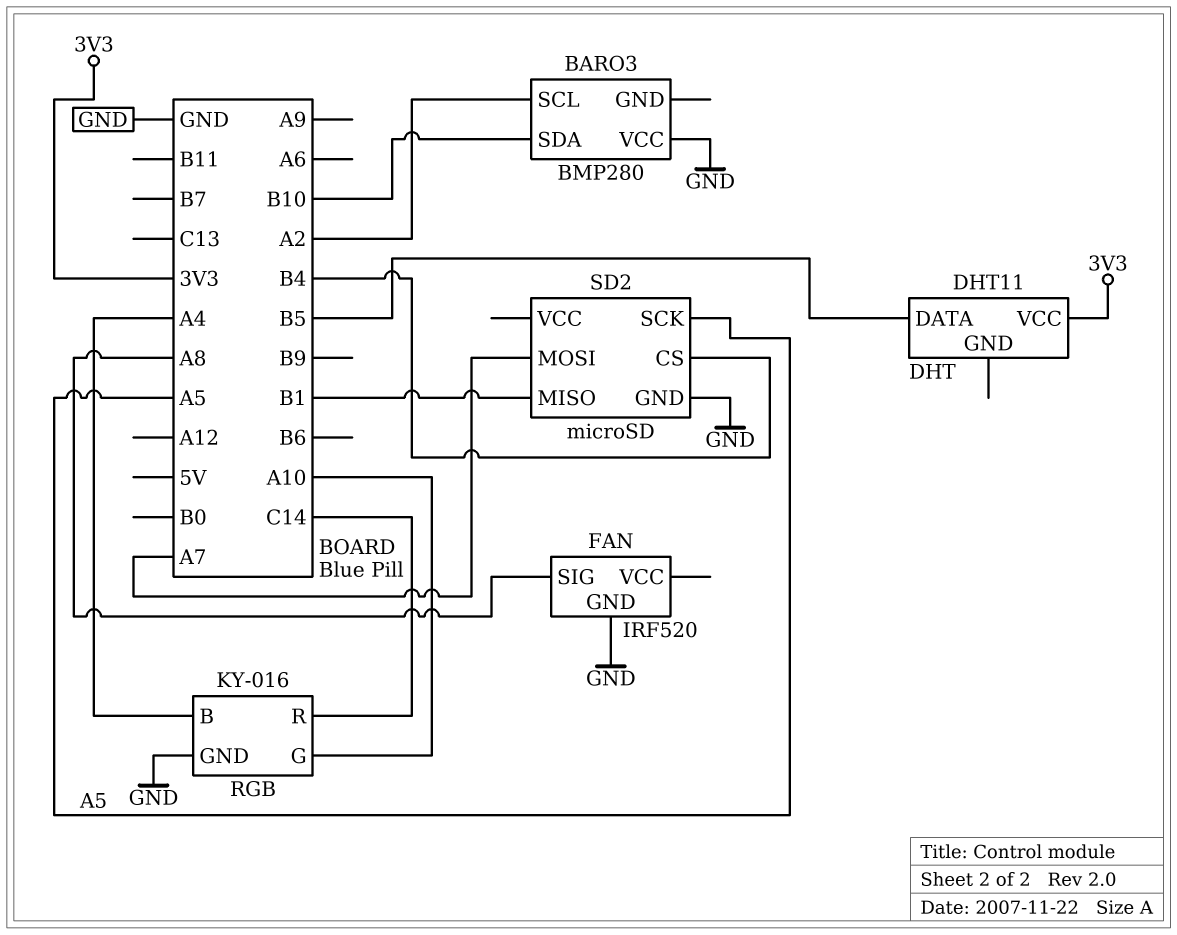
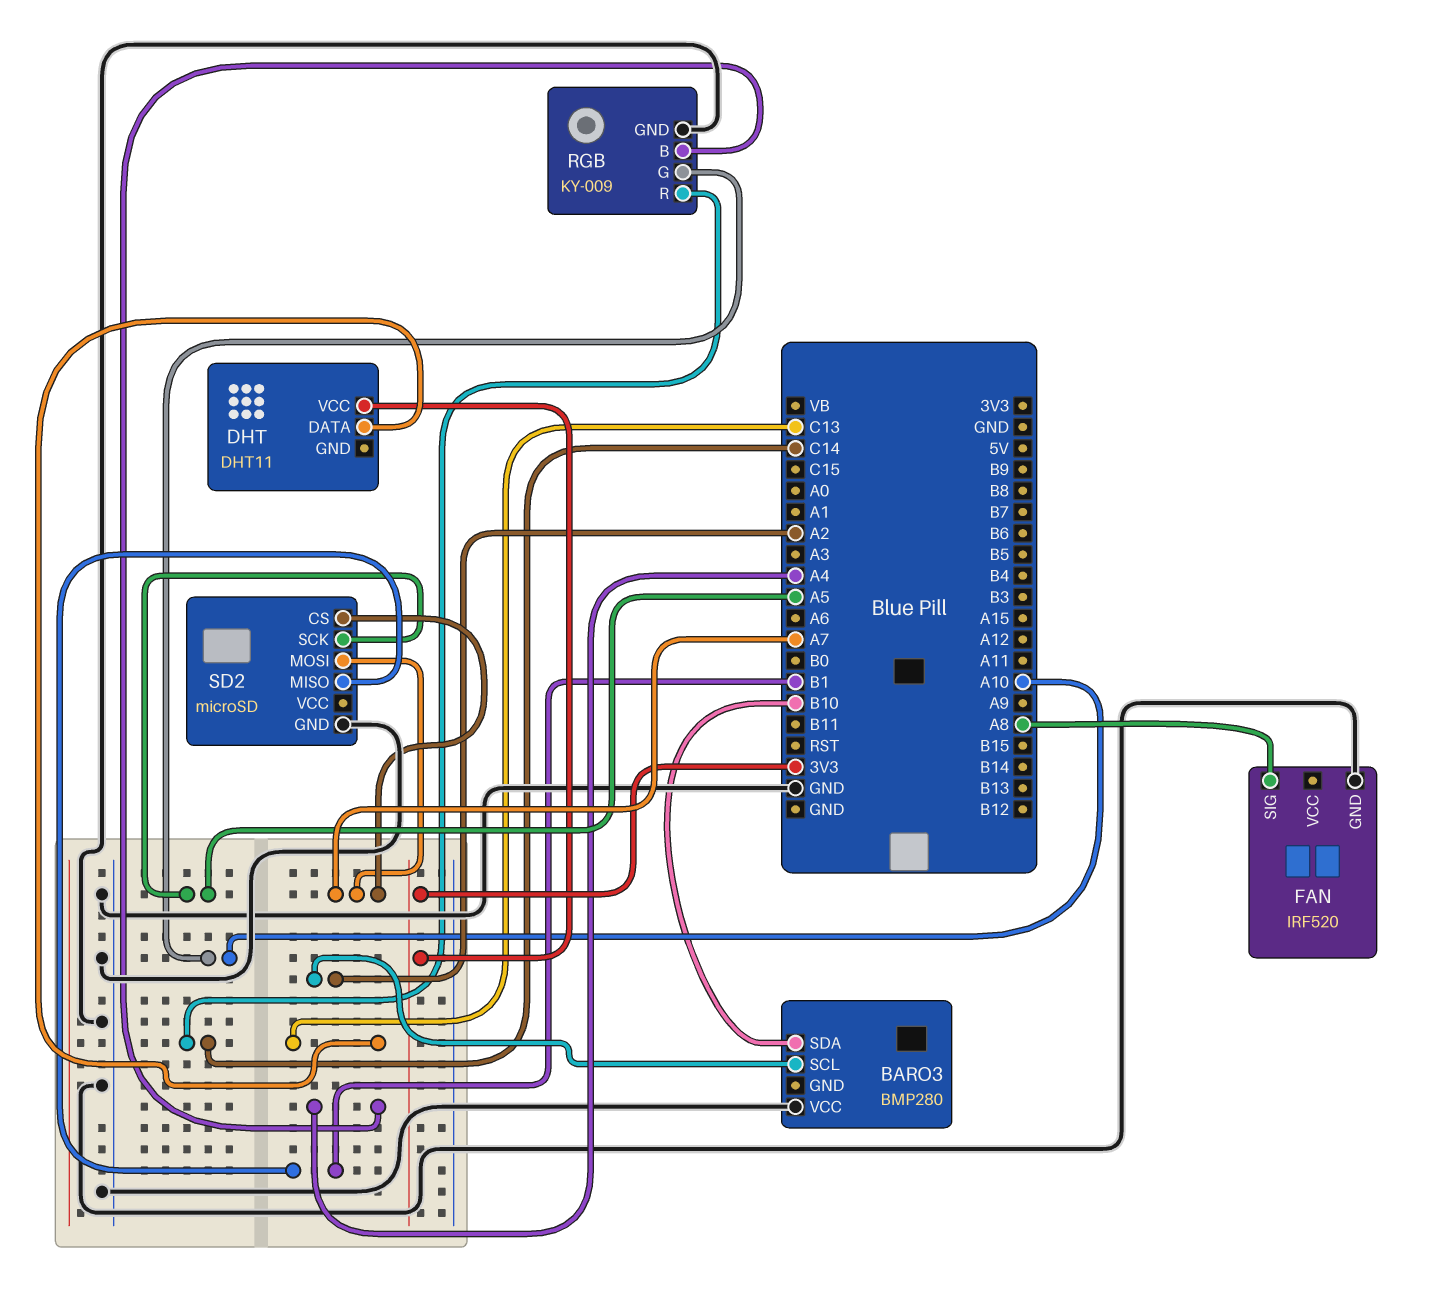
DHT pin DATA: B5 -> C13
RGB: KY-016 -> KY-009
SD2 pin CS: B4 -> A7

